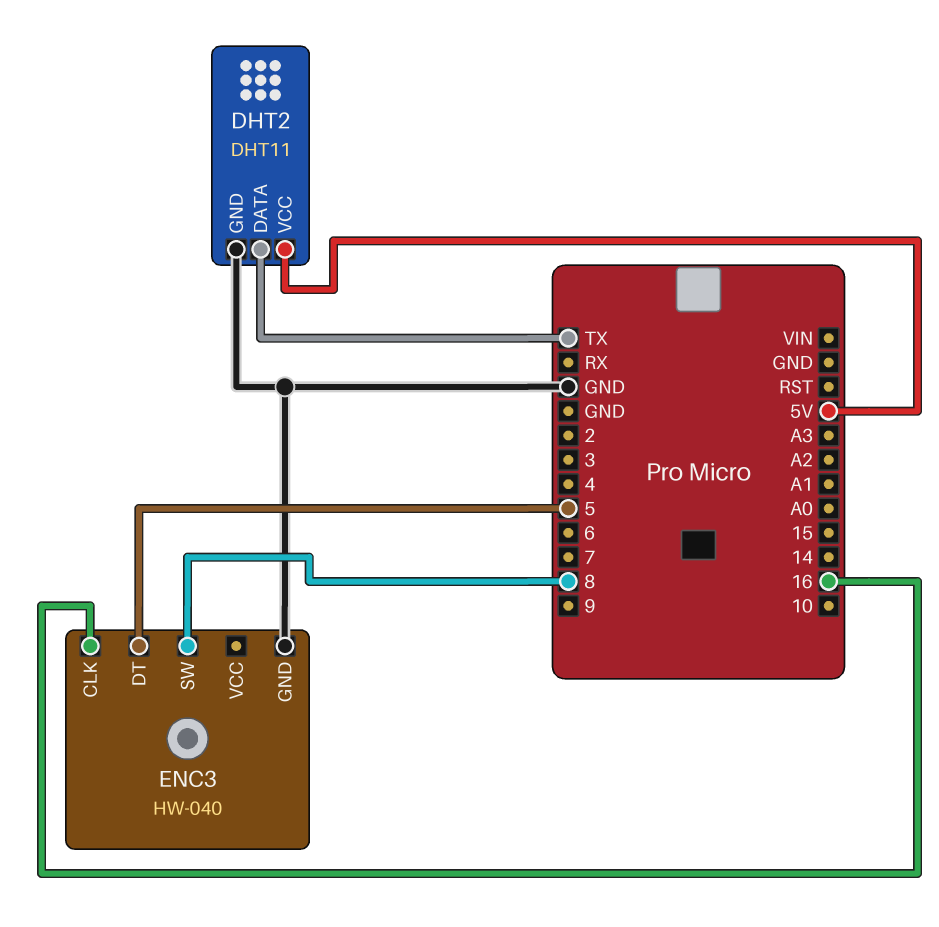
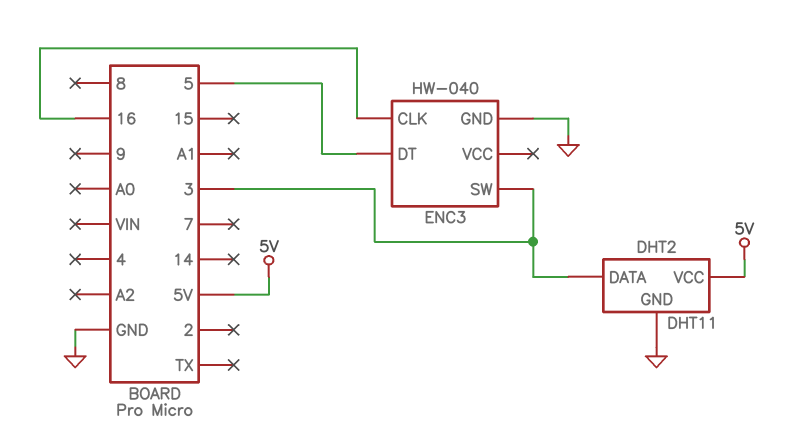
DHT2 pin DATA: TX -> 3
ENC3 pin SW: 8 -> 3

